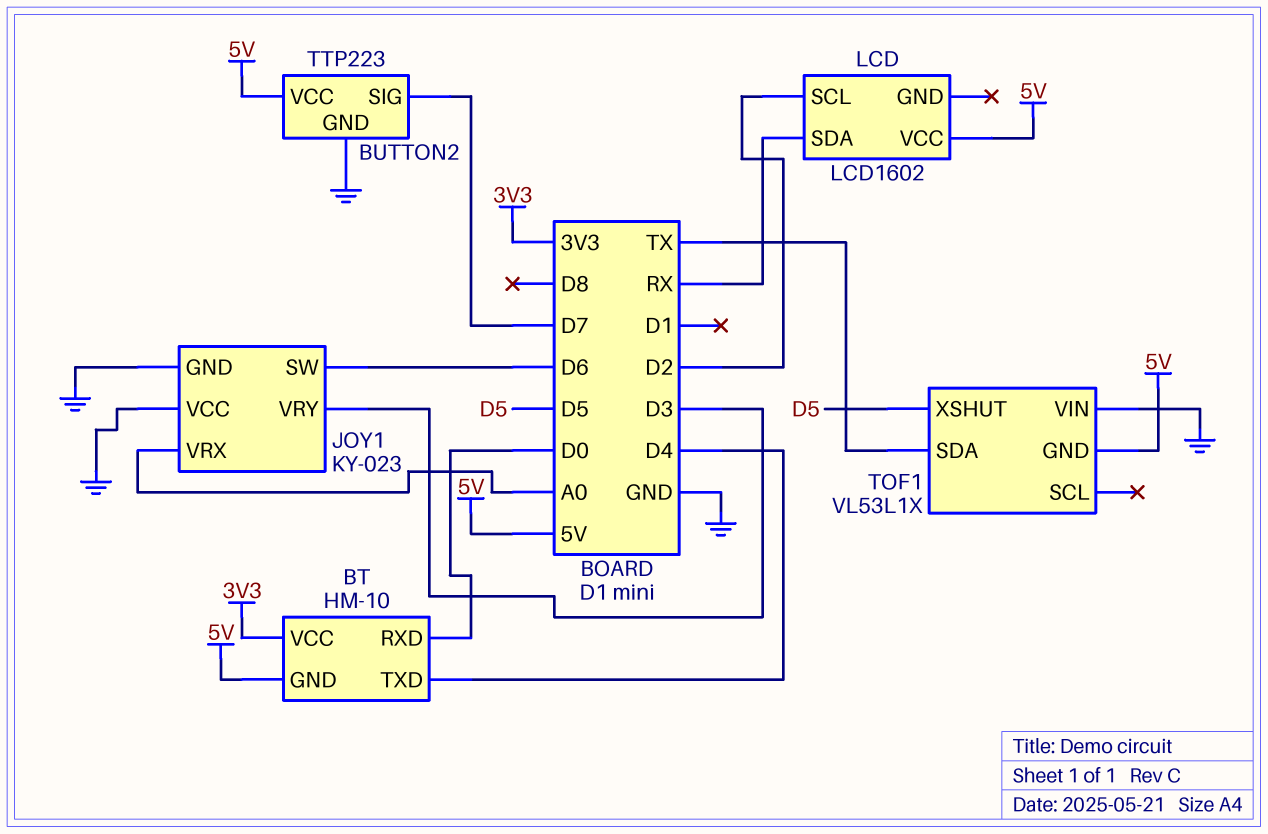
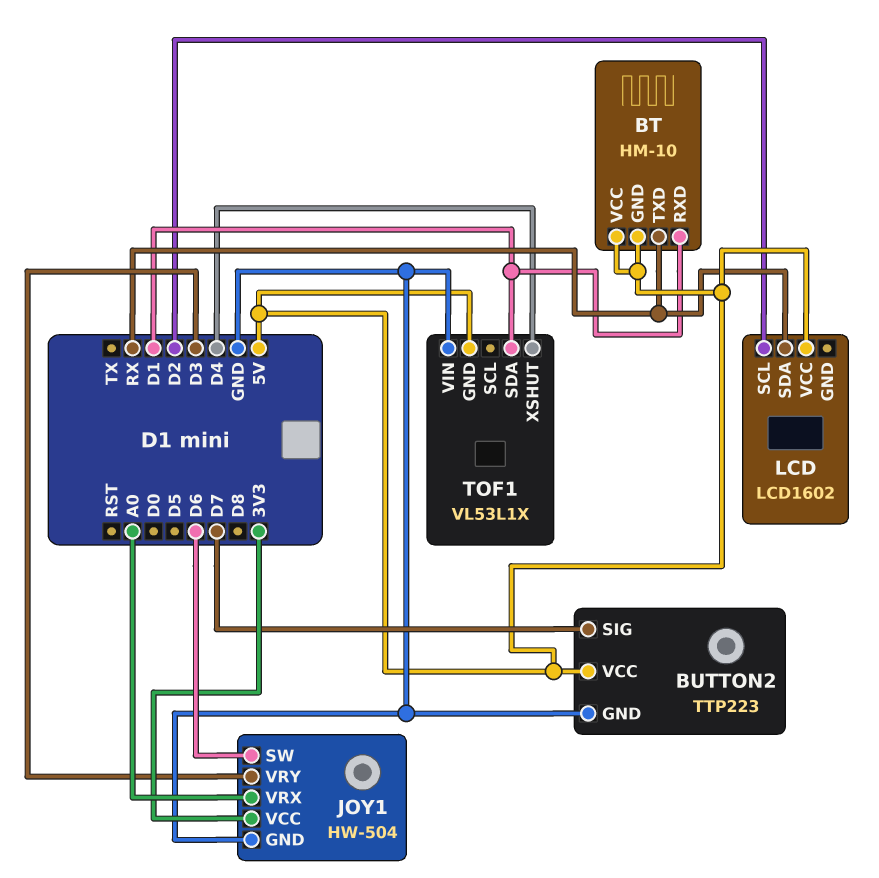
BT pin RXD: D0 -> D1
BT pin TXD: D4 -> RX
BT pin VCC: 3V3 -> 5V
JOY1: KY-023 -> HW-504
JOY1 pin VCC: GND -> 3V3
TOF1 pin SDA: TX -> D1
TOF1 pin XSHUT: D5 -> D4

